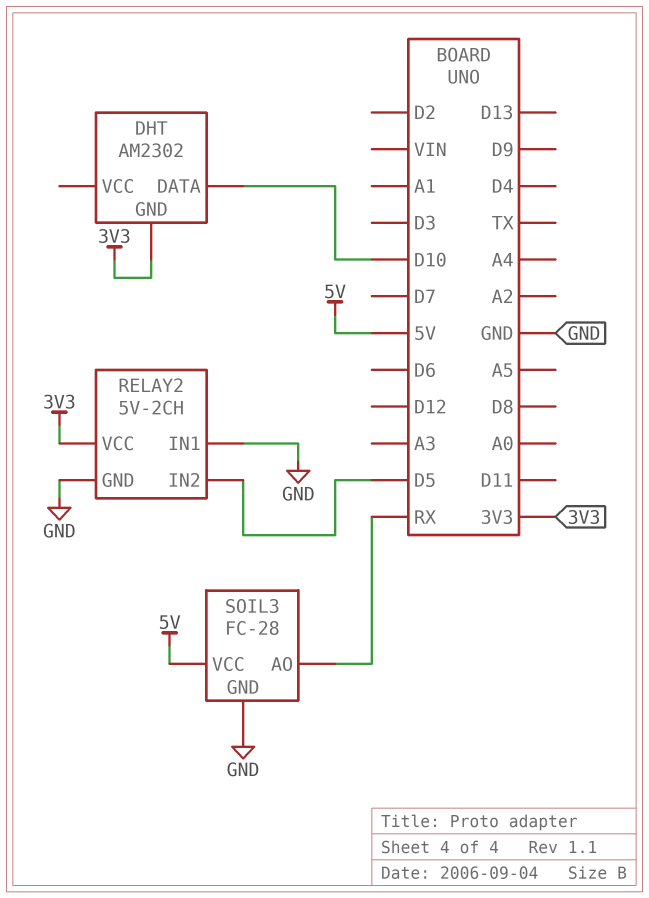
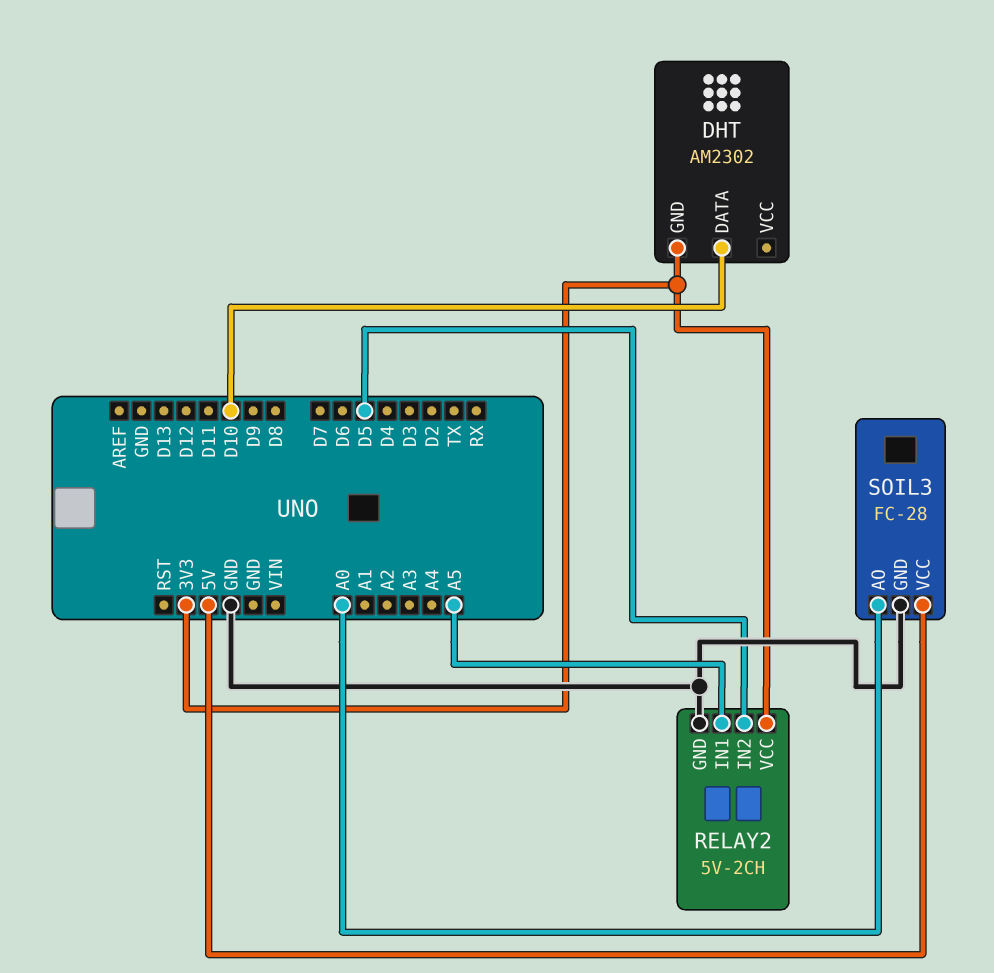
RELAY2 pin IN1: GND -> A5
SOIL3 pin AO: RX -> A0

